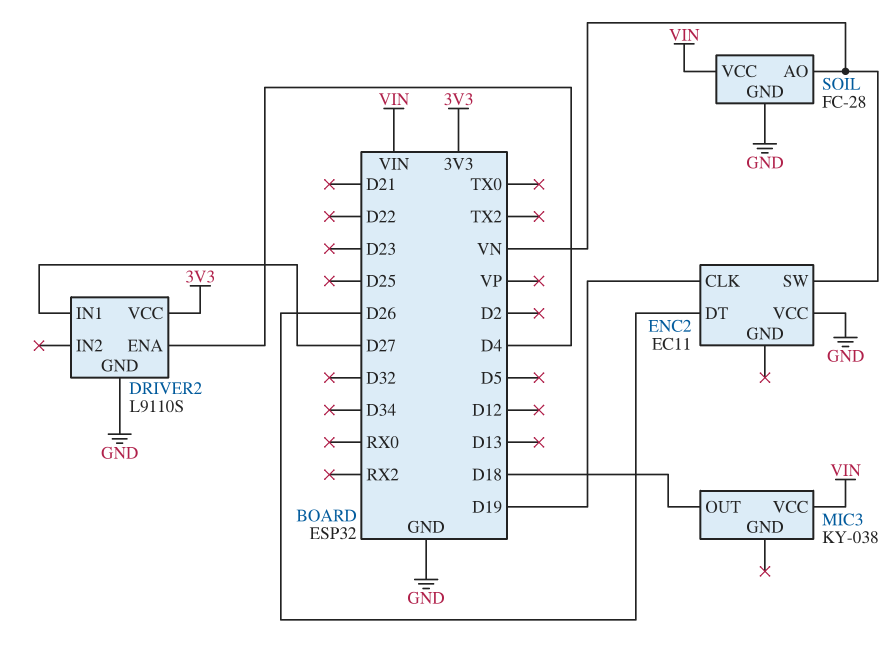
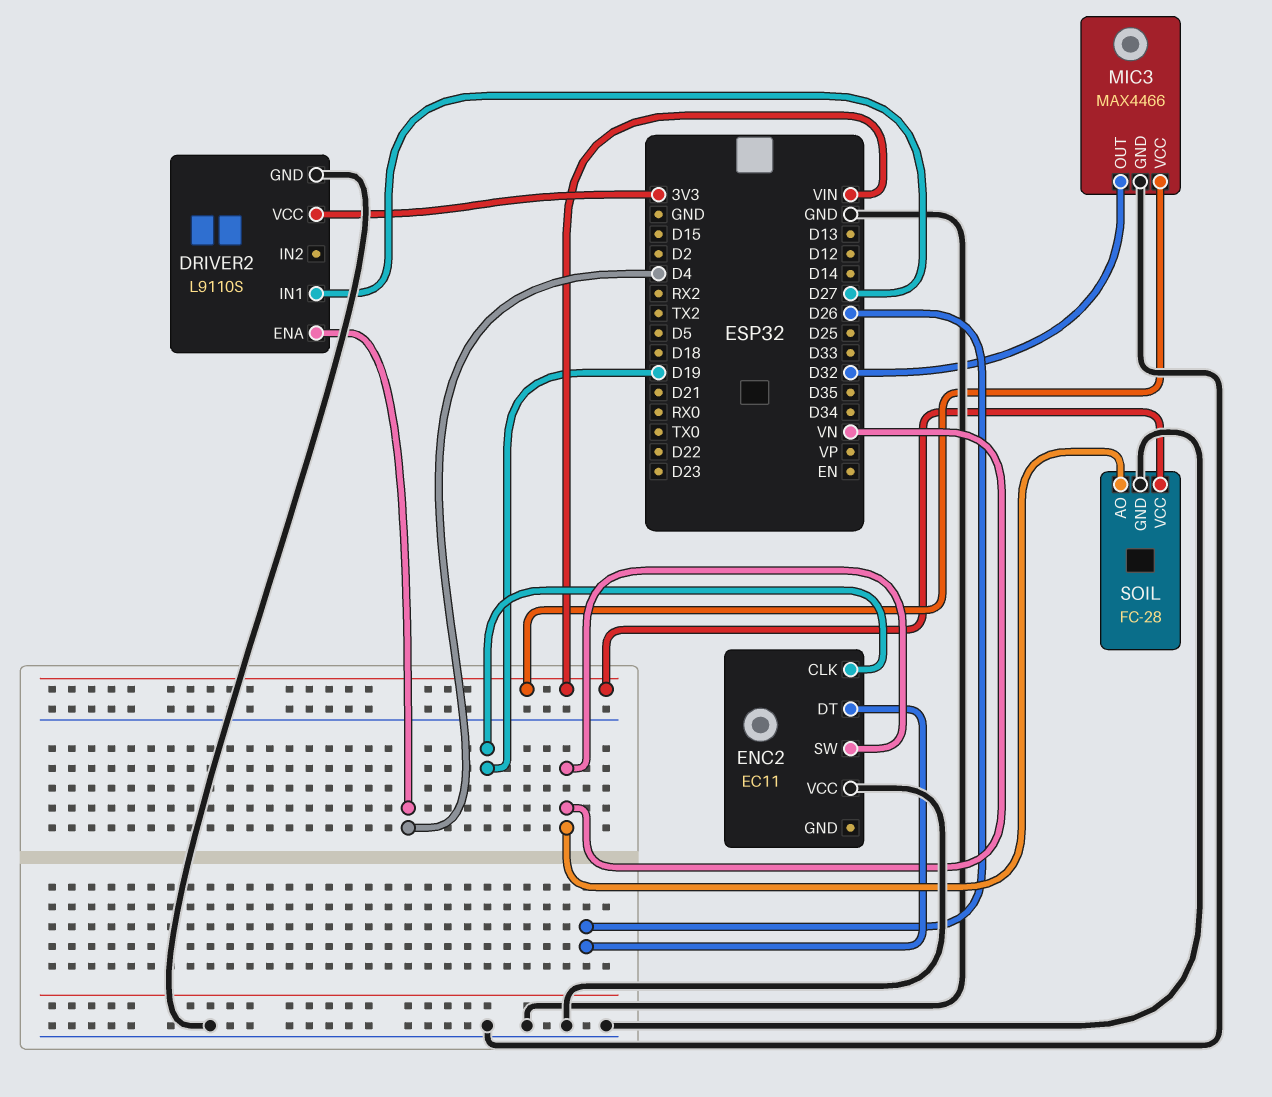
MIC3: KY-038 -> MAX4466
MIC3 pin GND: none -> GND
MIC3 pin OUT: D18 -> D32

